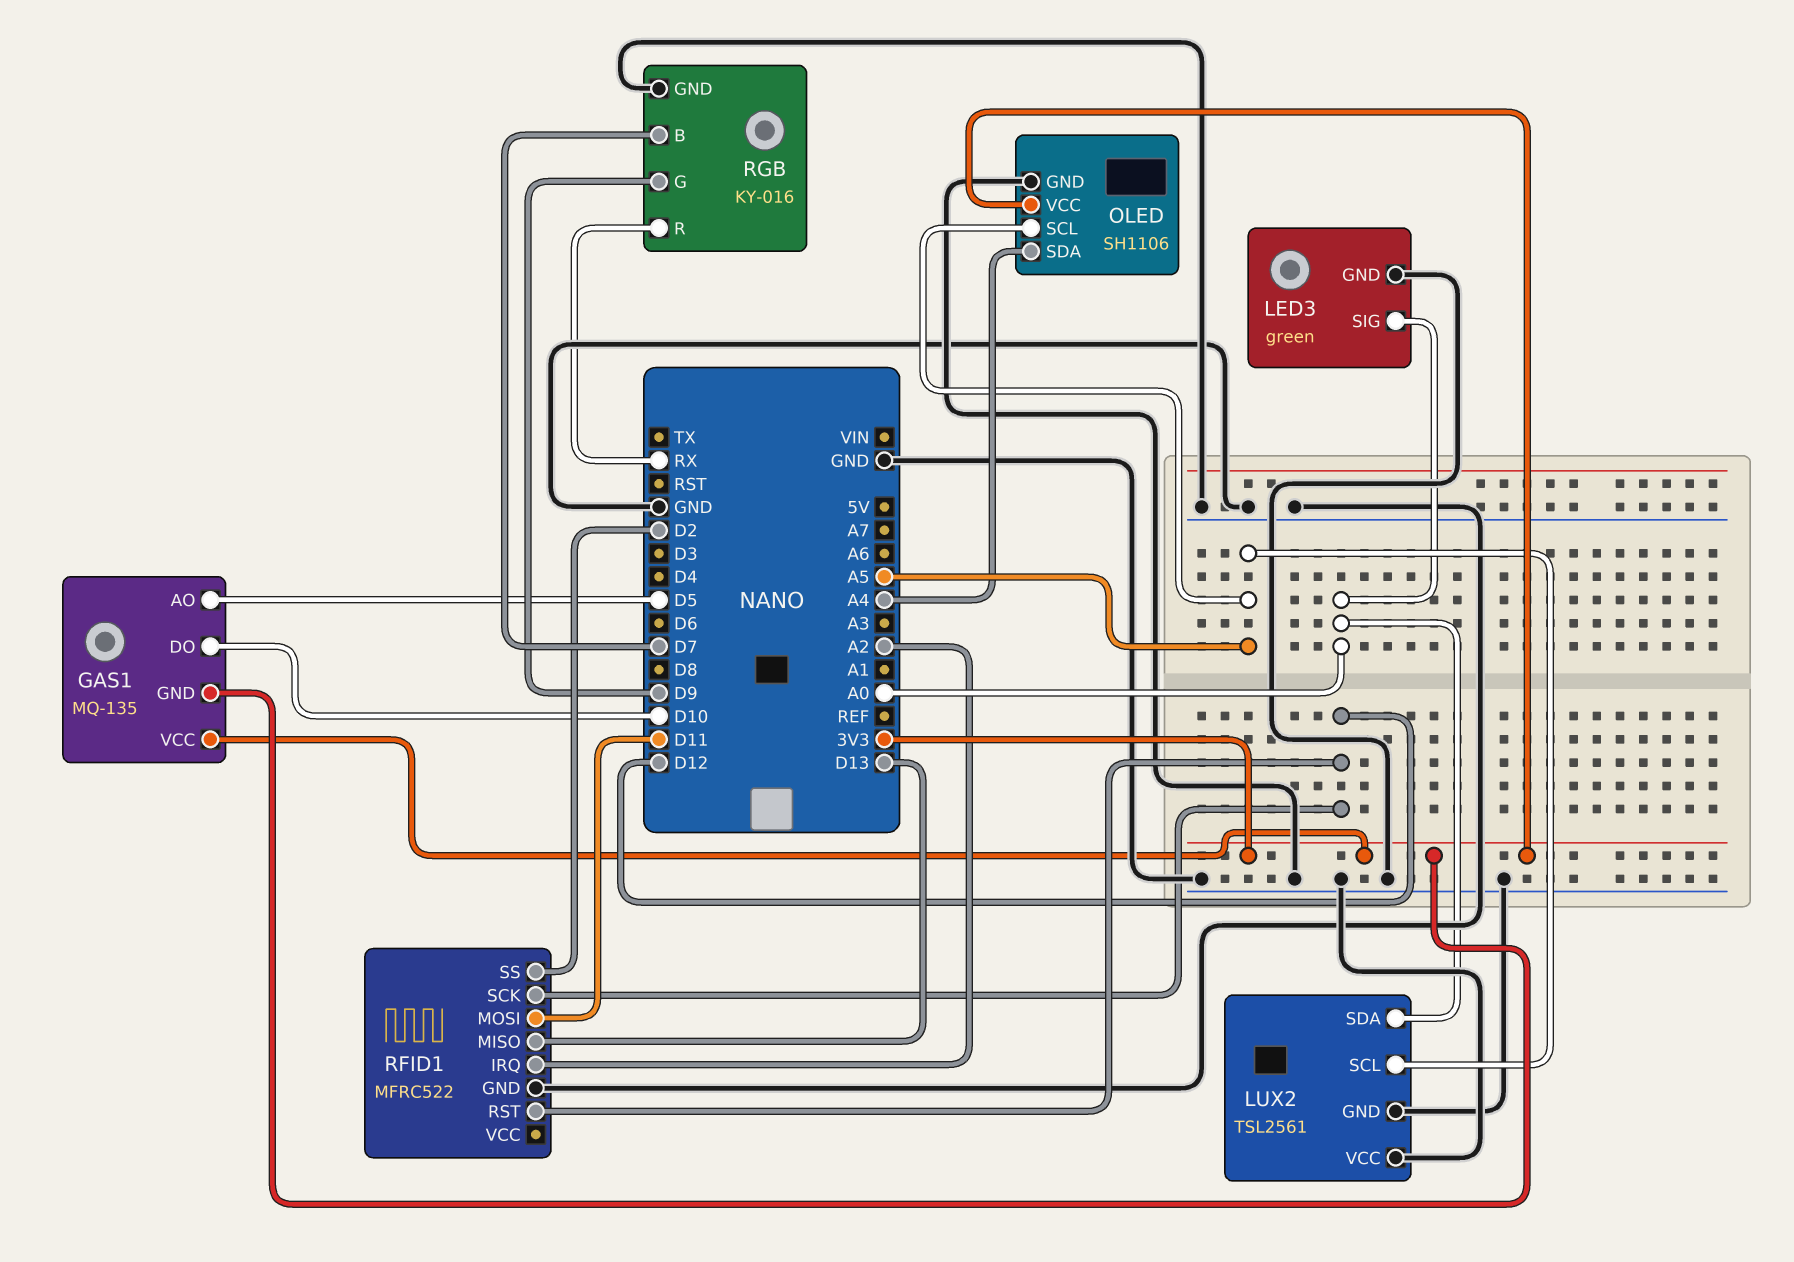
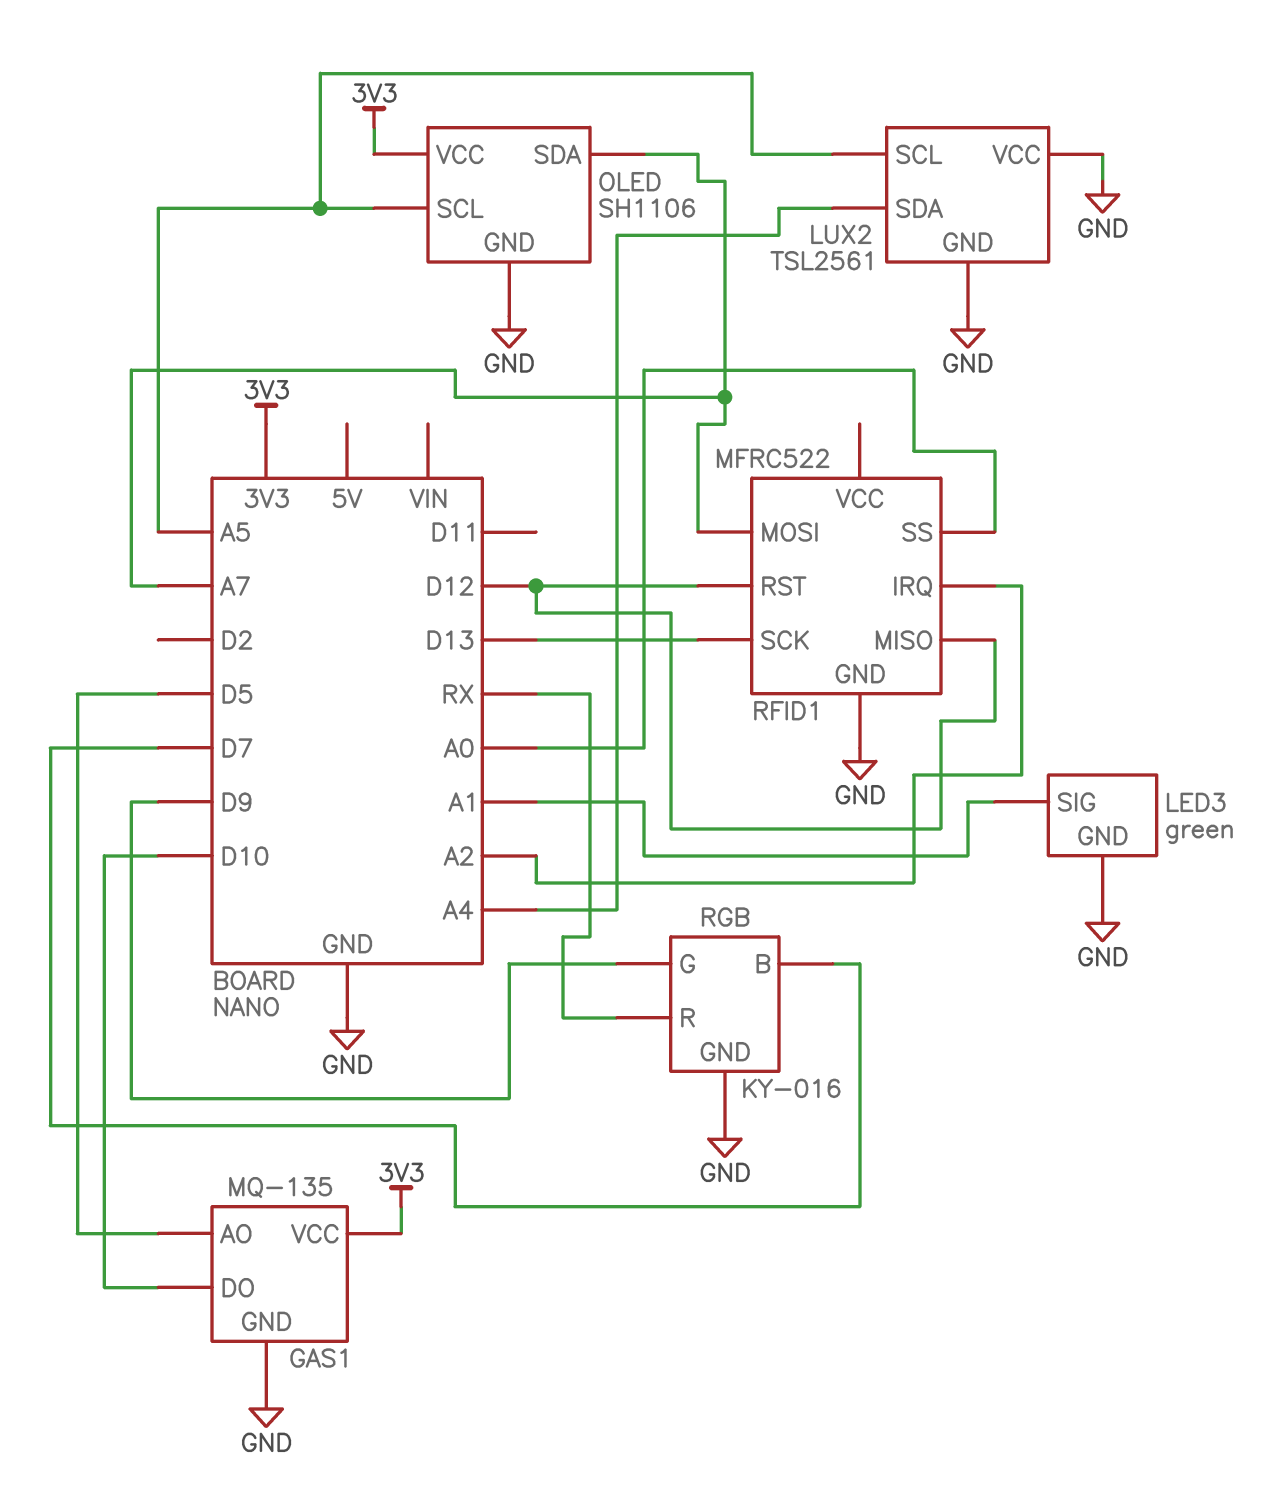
GAS1 pin GND: 3V3 -> GND
LED3 pin SIG: A0 -> A1
LUX2 pin SDA: A0 -> A4
OLED pin SDA: A4 -> A7
RFID1 pin MISO: D13 -> D12
RFID1 pin MOSI: D11 -> A7
RFID1 pin SCK: D12 -> D13
RFID1 pin SS: D2 -> A0

